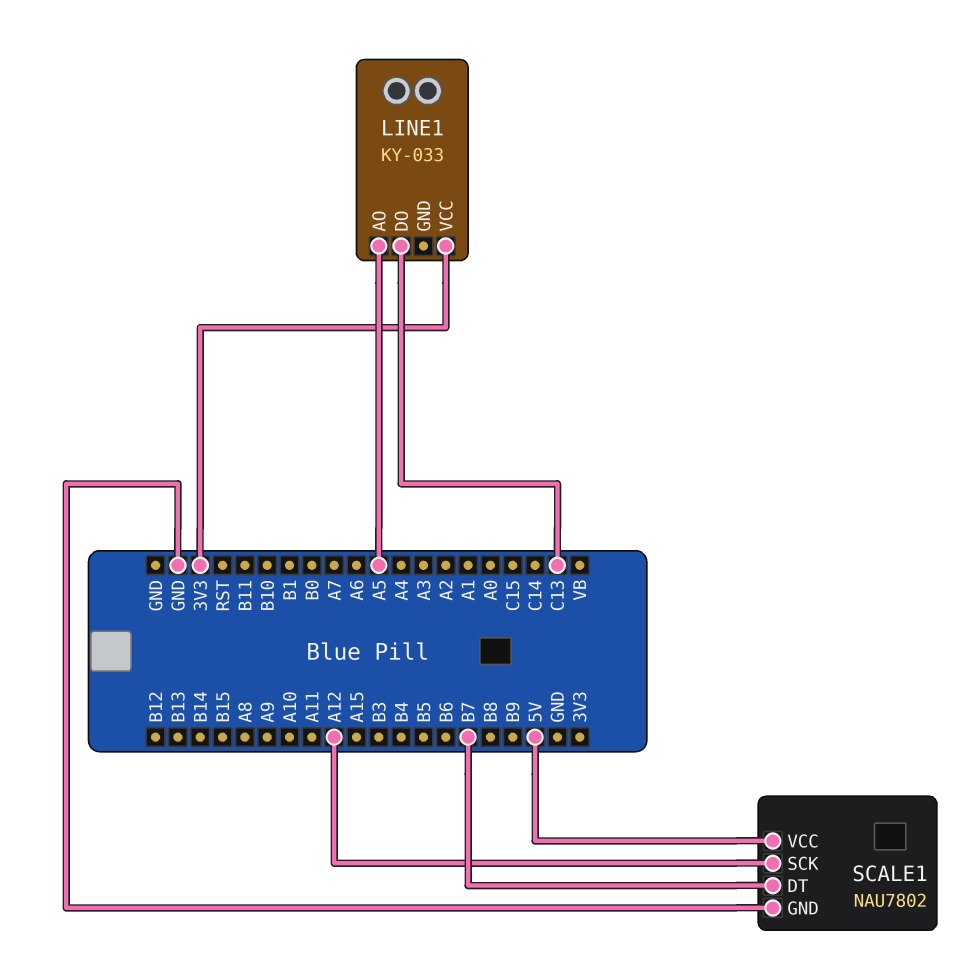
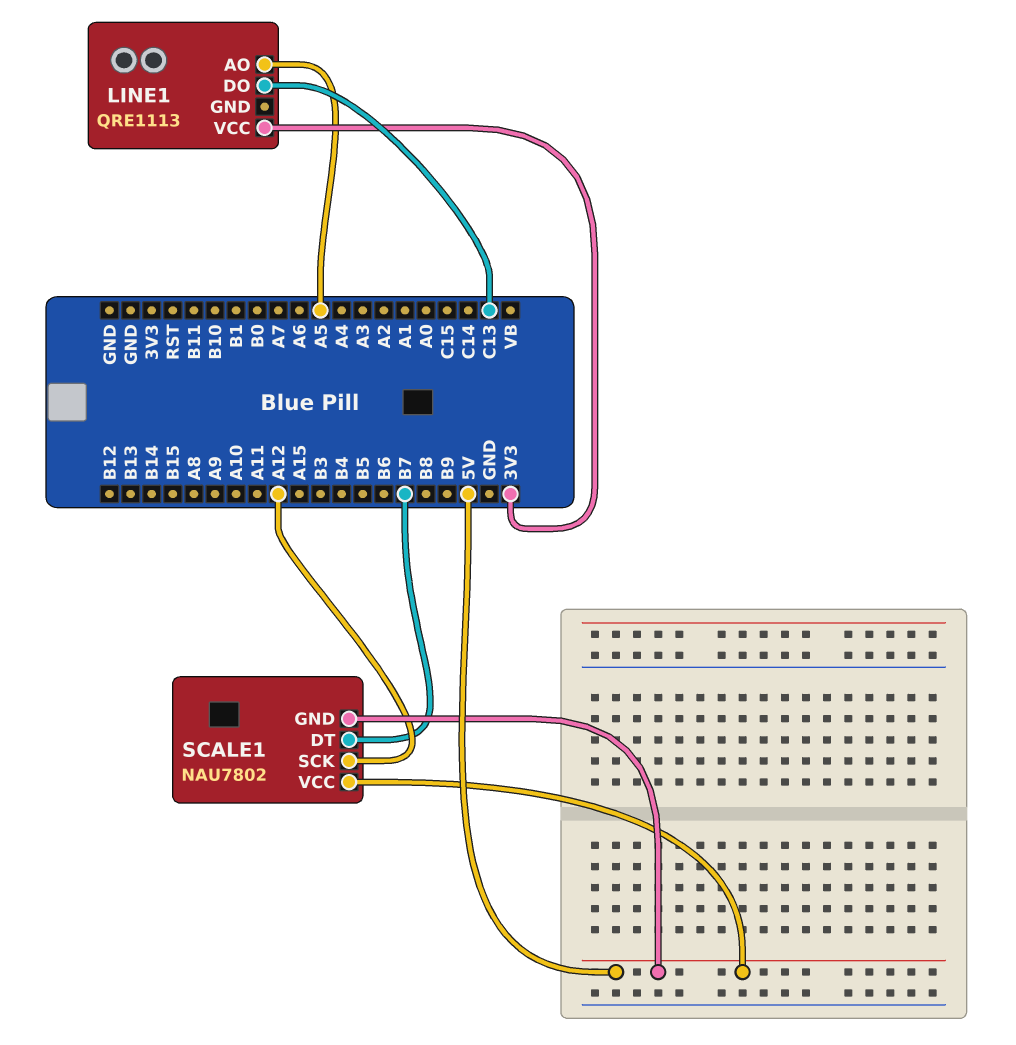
LINE1: KY-033 -> QRE1113
SCALE1 pin GND: GND -> 5V

